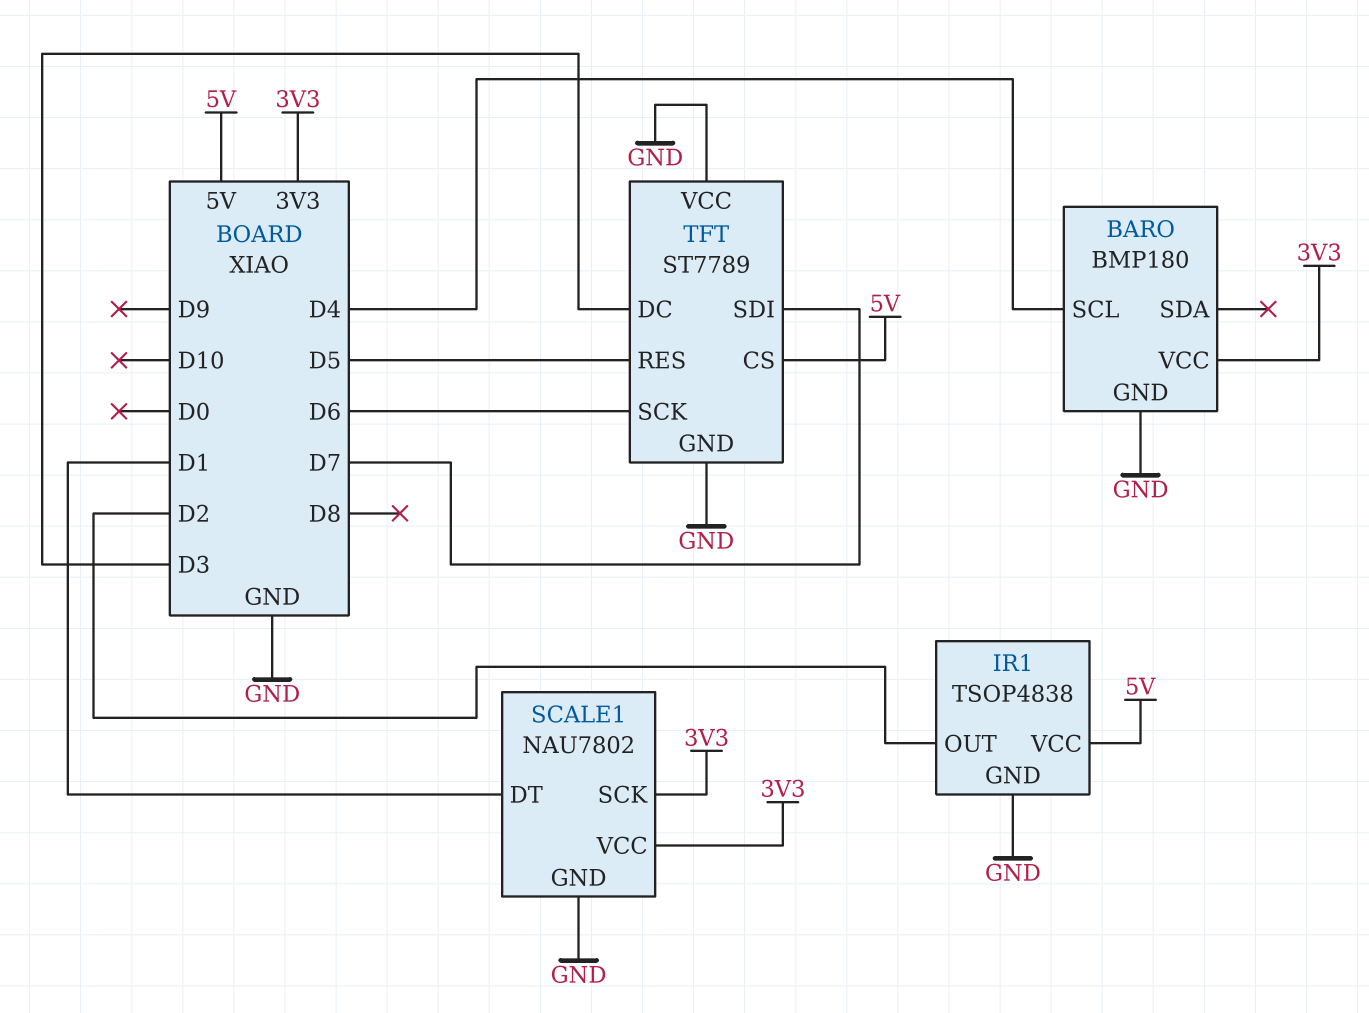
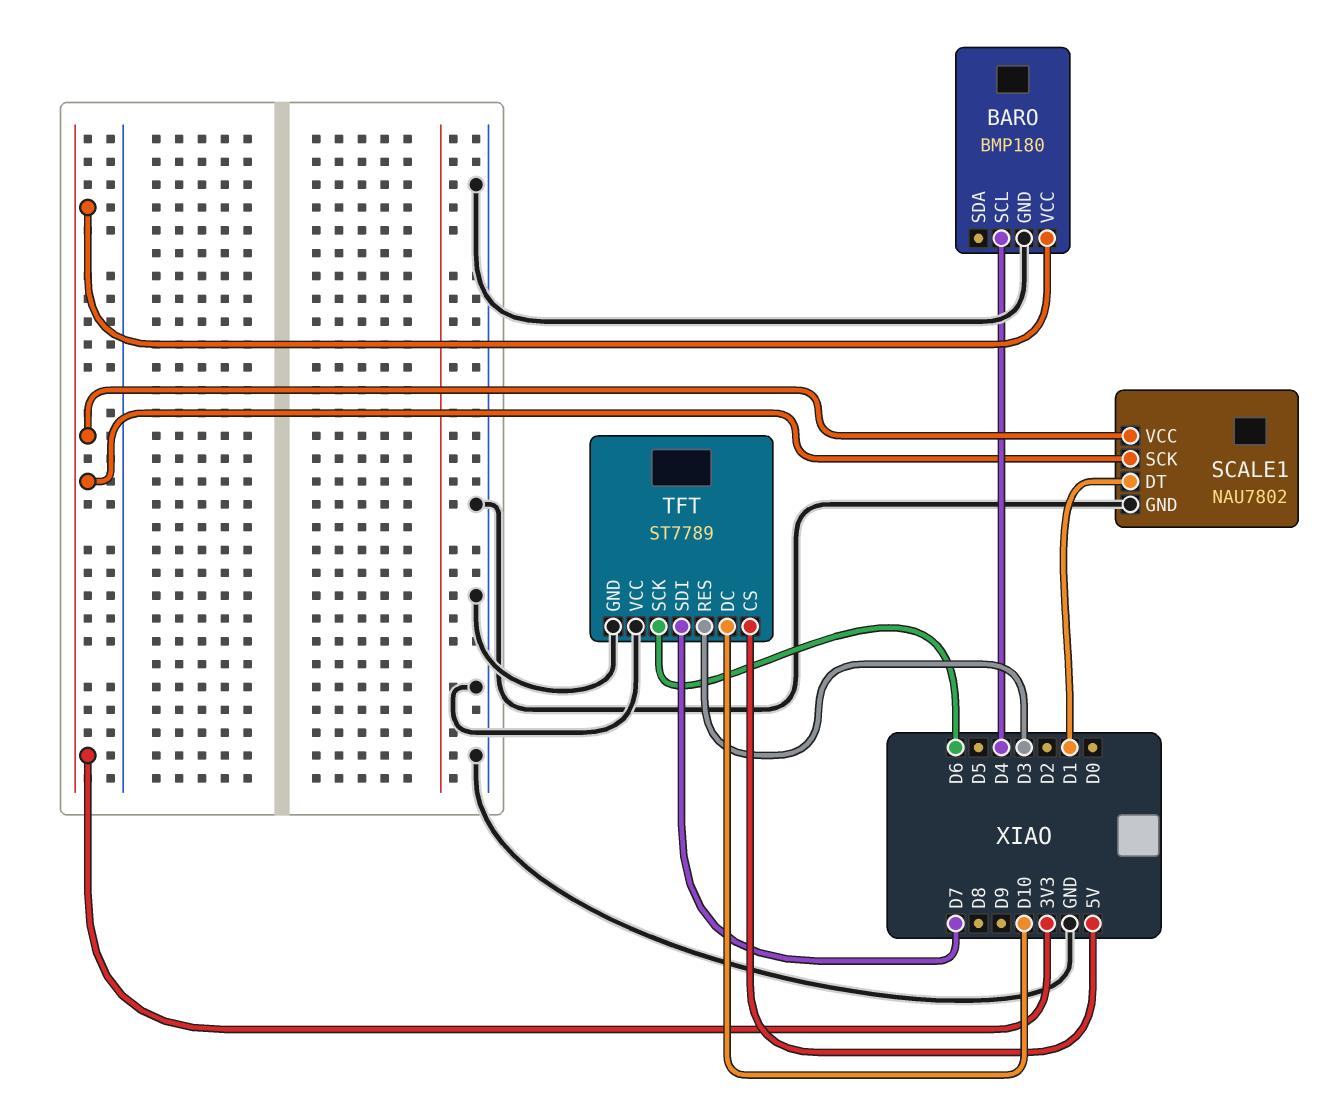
IR1: TSOP4838 -> none
IR1 pin GND: GND -> none
IR1 pin OUT: D2 -> none
IR1 pin VCC: 5V -> none
TFT pin DC: D3 -> D10
TFT pin RES: D5 -> D3

